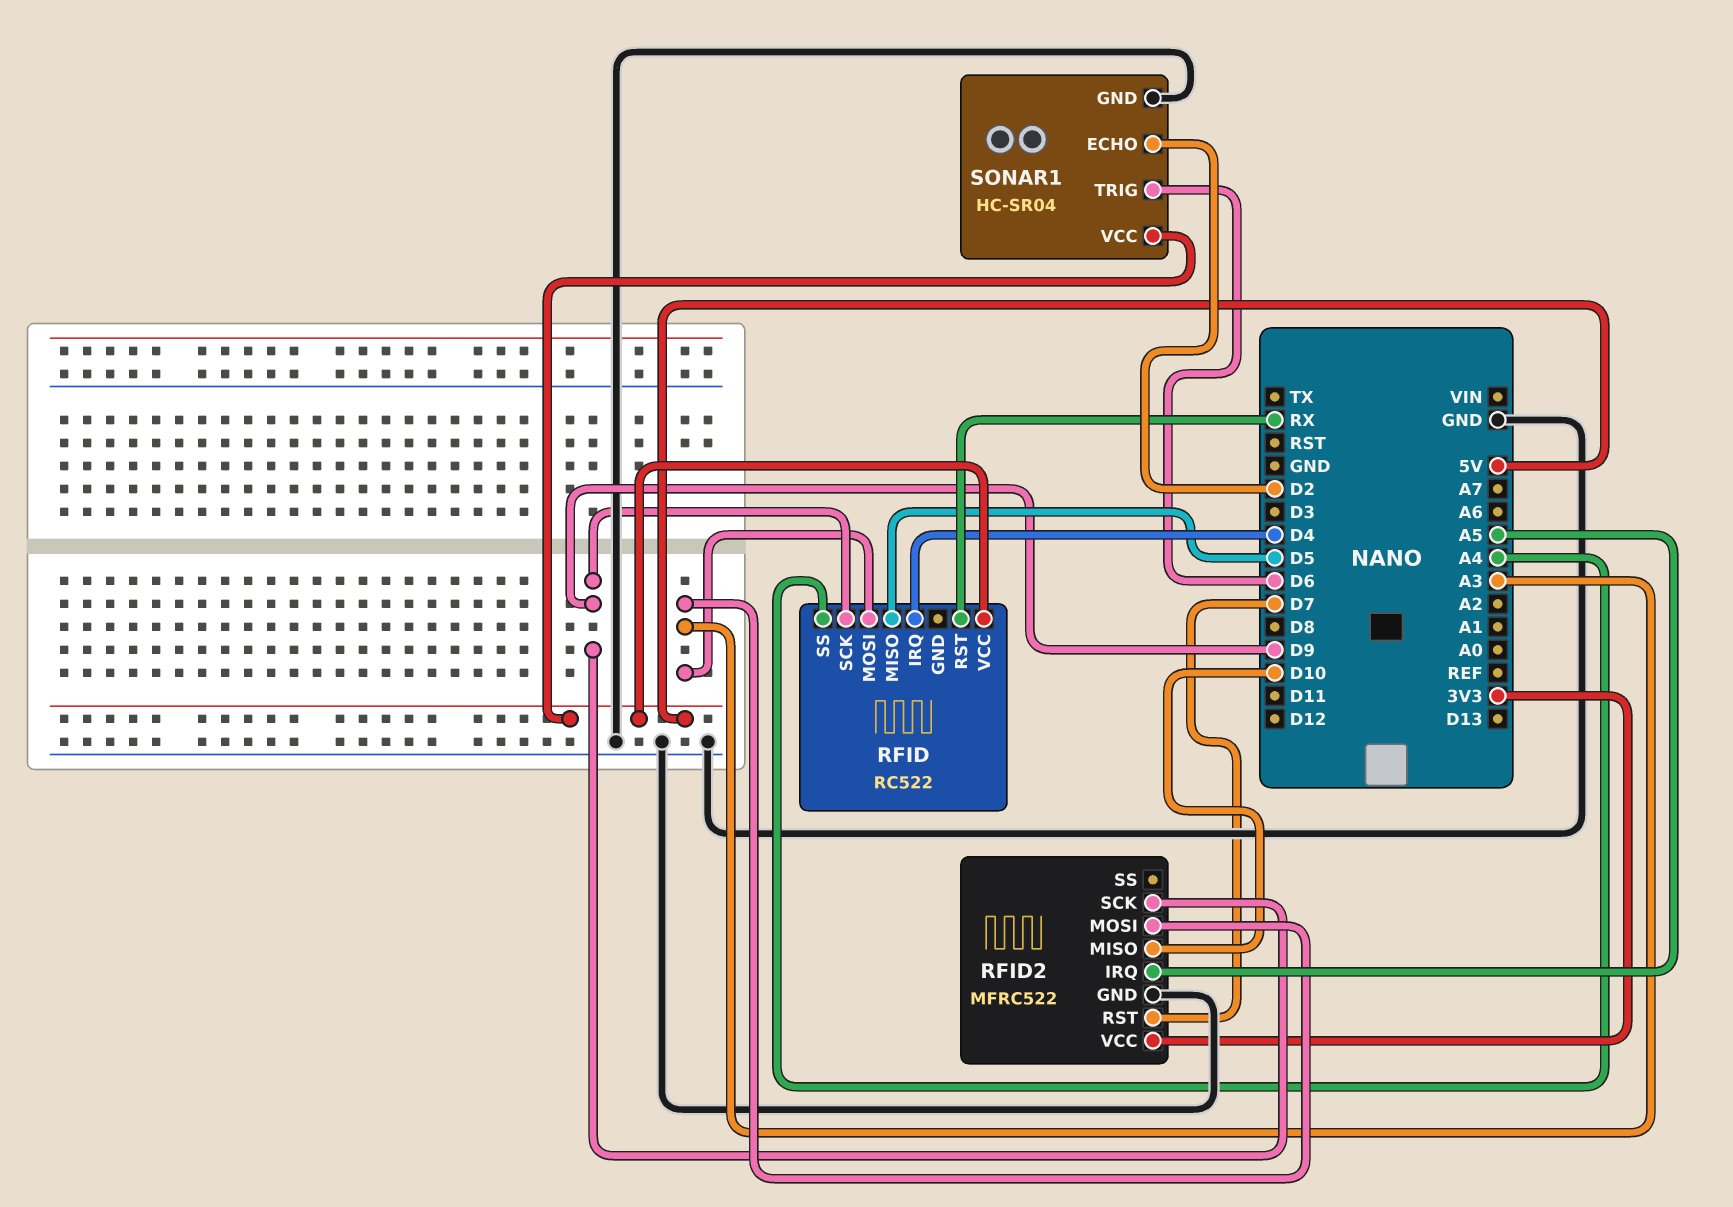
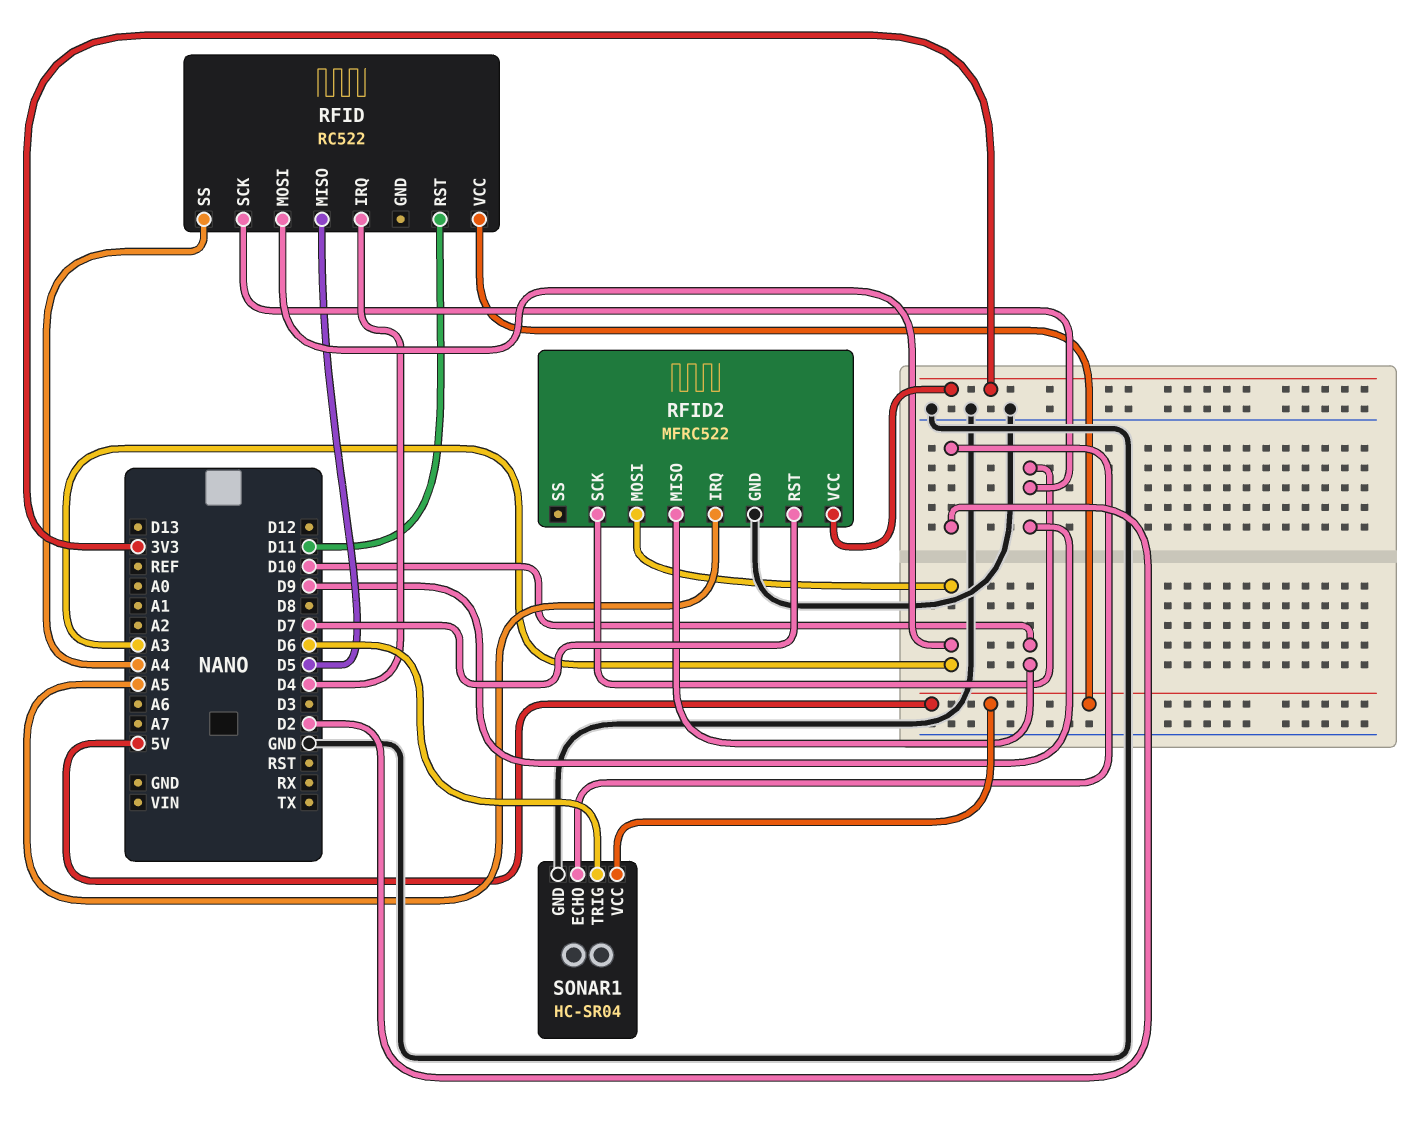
RFID pin RST: RX -> D11

